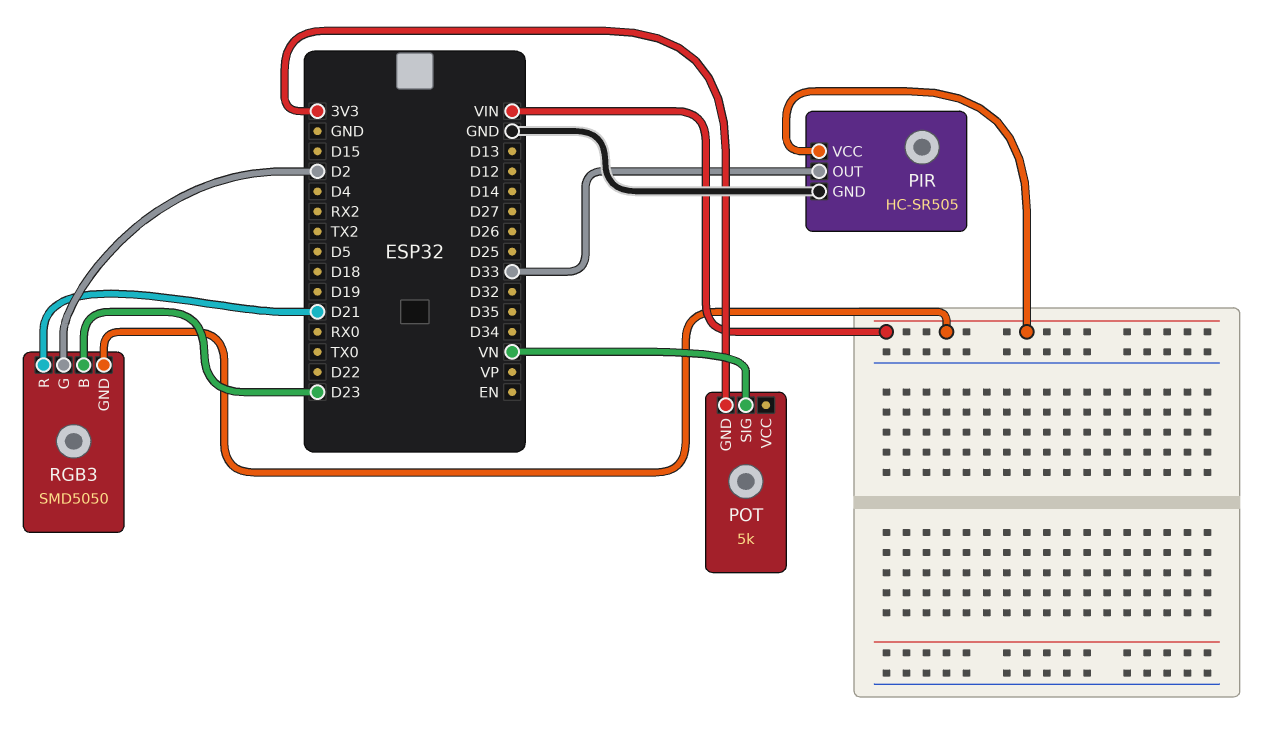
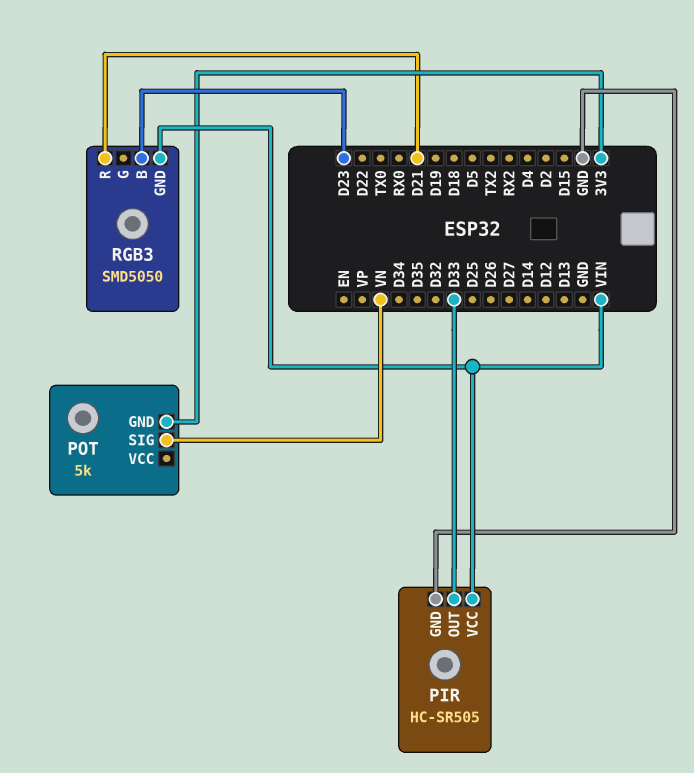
RGB3 pin G: D2 -> none

